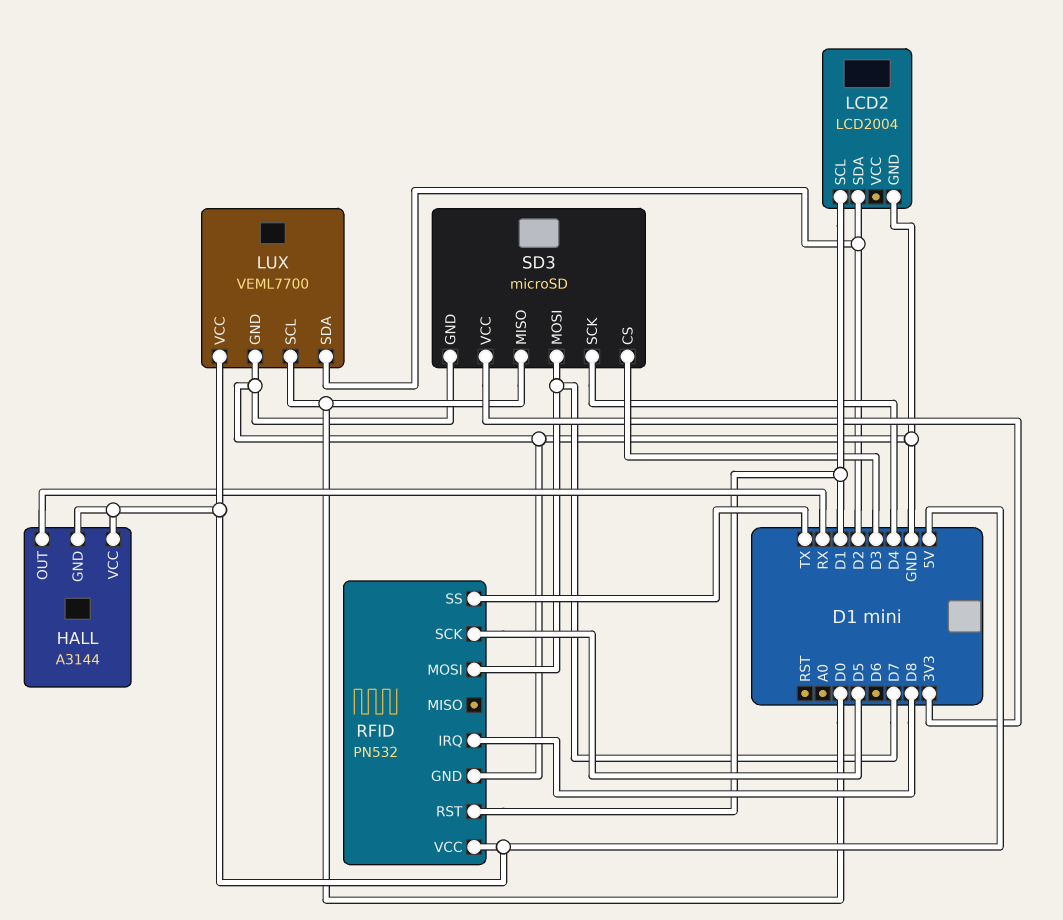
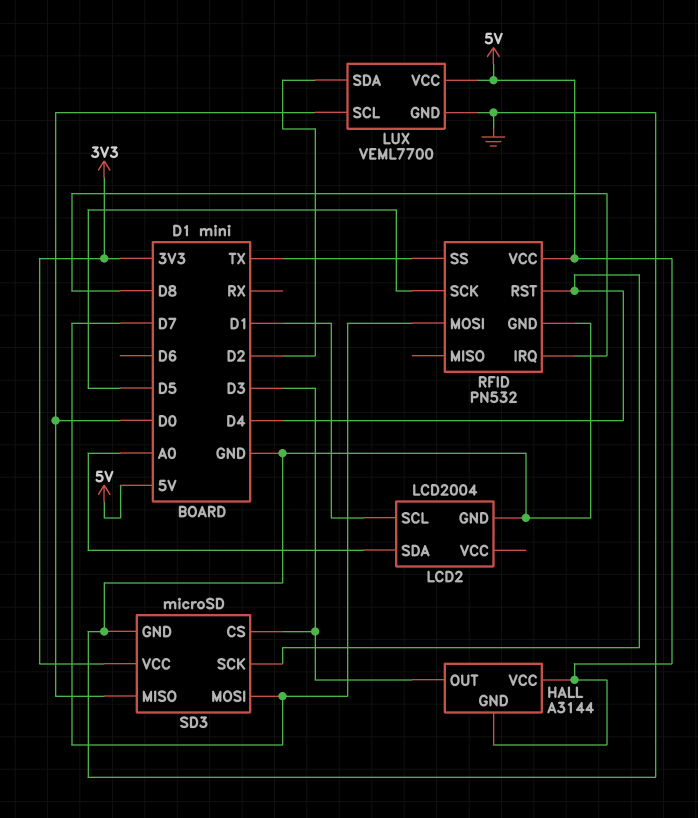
HALL pin OUT: RX -> D3
LCD2 pin SDA: D2 -> A0
RFID pin RST: D1 -> D4

